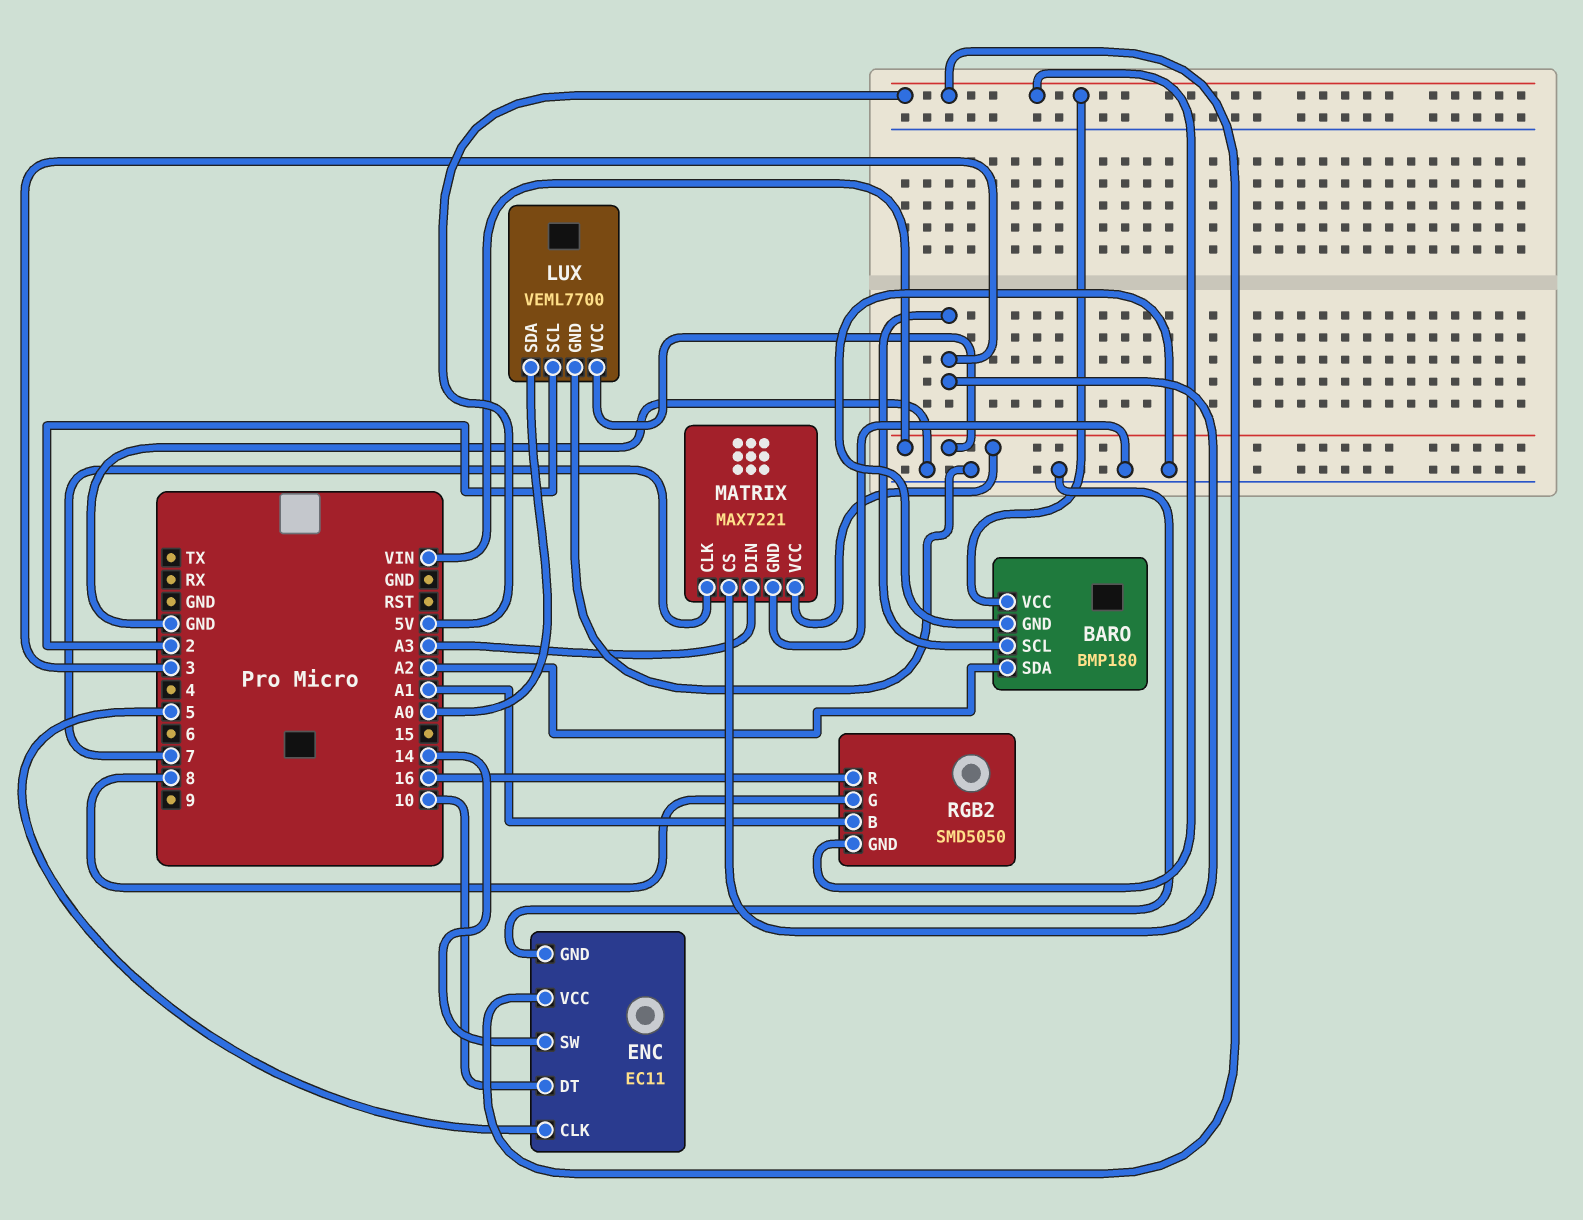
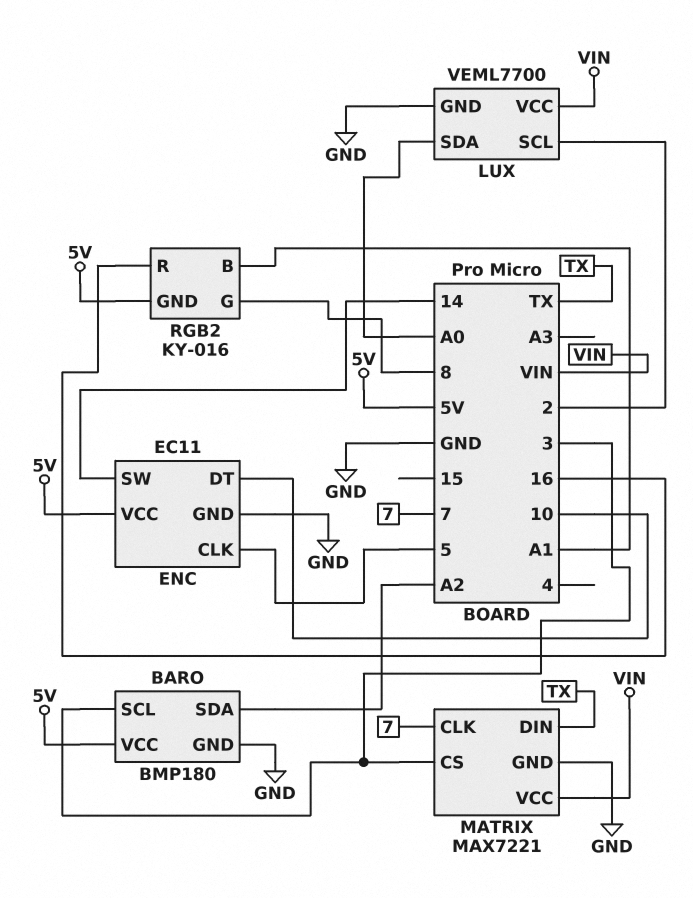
MATRIX pin DIN: A3 -> TX
RGB2: SMD5050 -> KY-016

